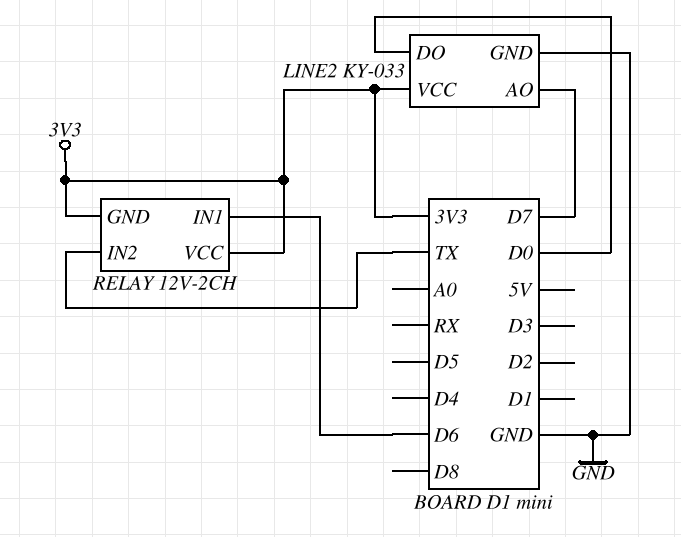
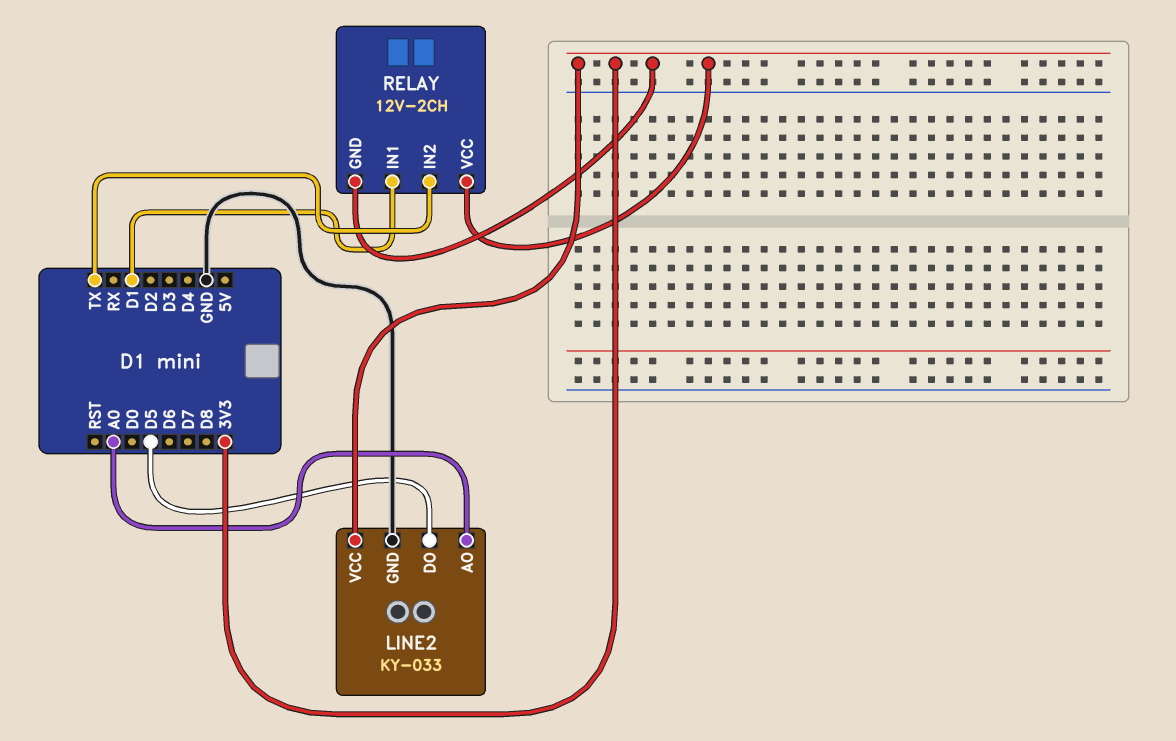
LINE2 pin AO: D7 -> A0
LINE2 pin DO: D0 -> D5
RELAY pin IN1: D6 -> D1

